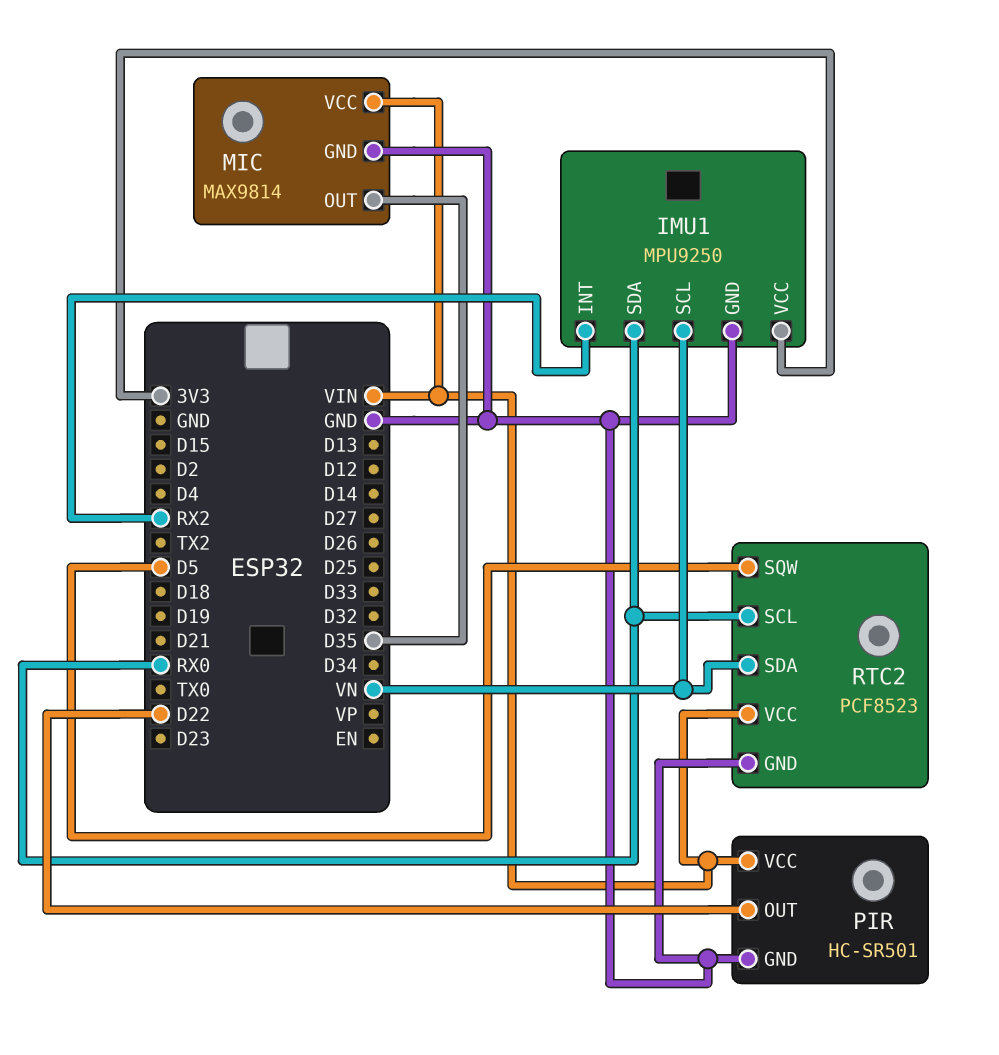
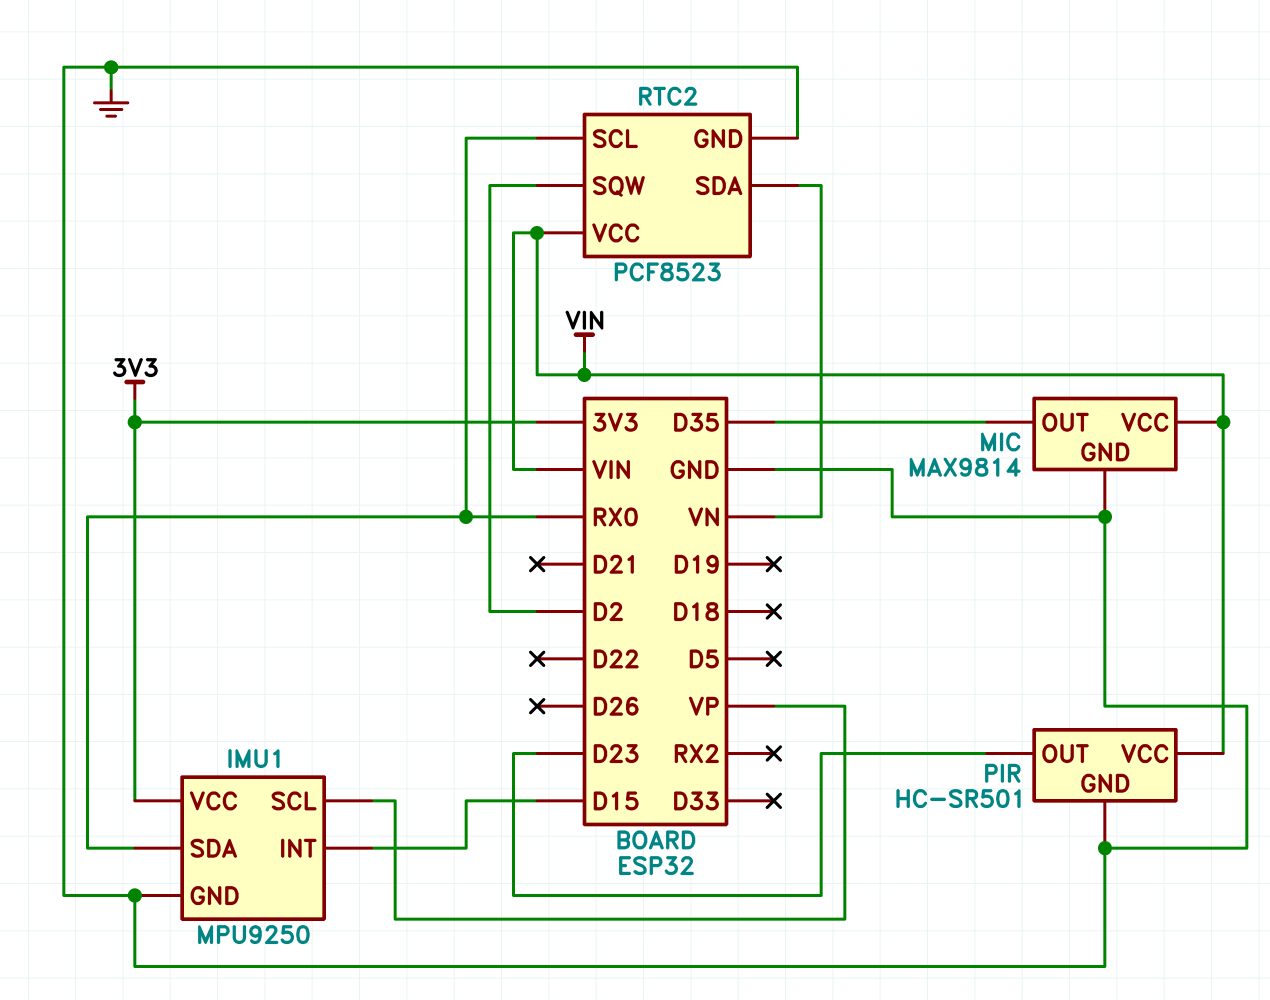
IMU1 pin INT: RX2 -> D15
IMU1 pin SCL: VN -> VP
PIR pin OUT: D22 -> D23
RTC2 pin SQW: D5 -> D2

